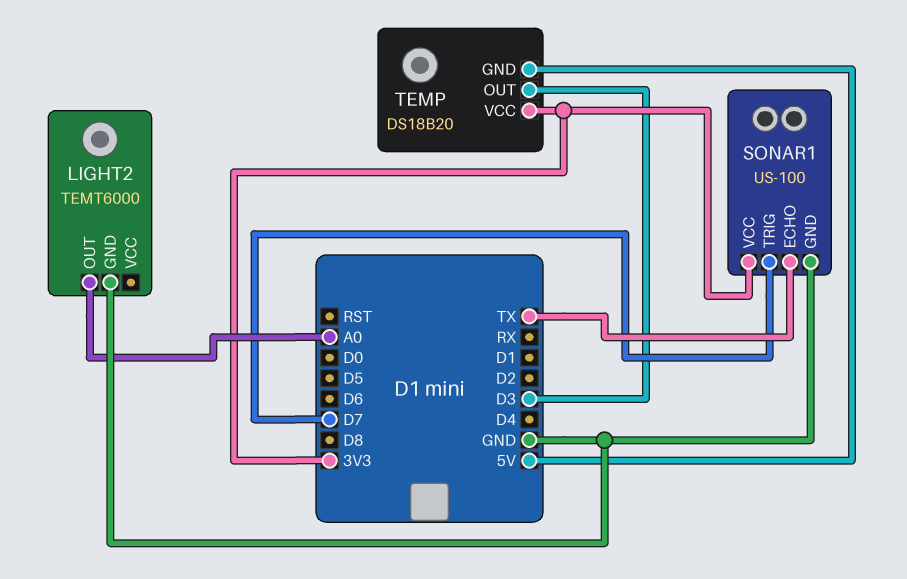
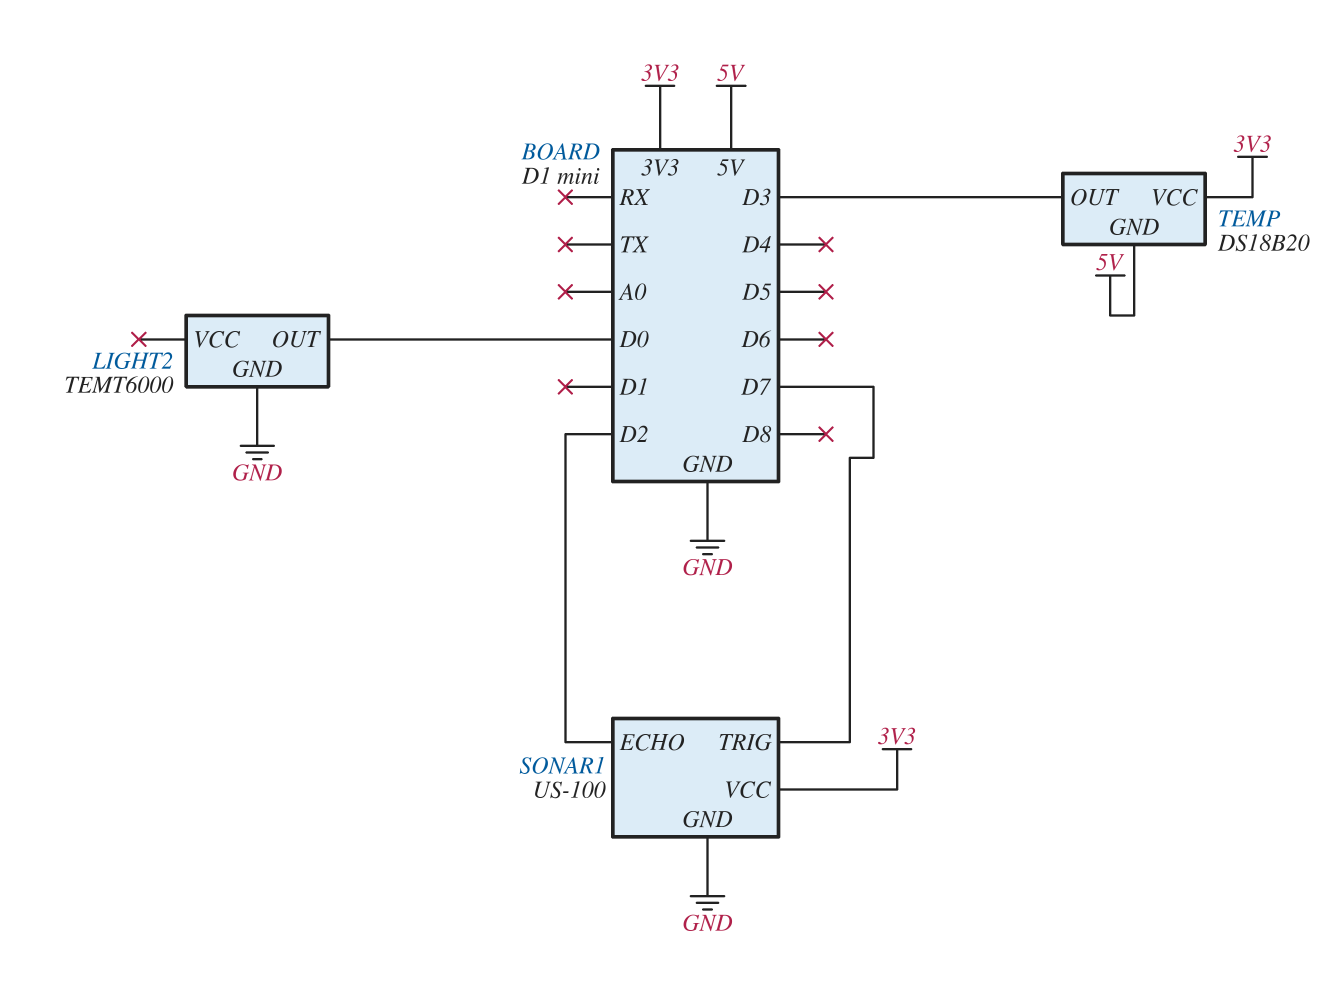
LIGHT2 pin OUT: A0 -> D0
SONAR1 pin ECHO: TX -> D2

